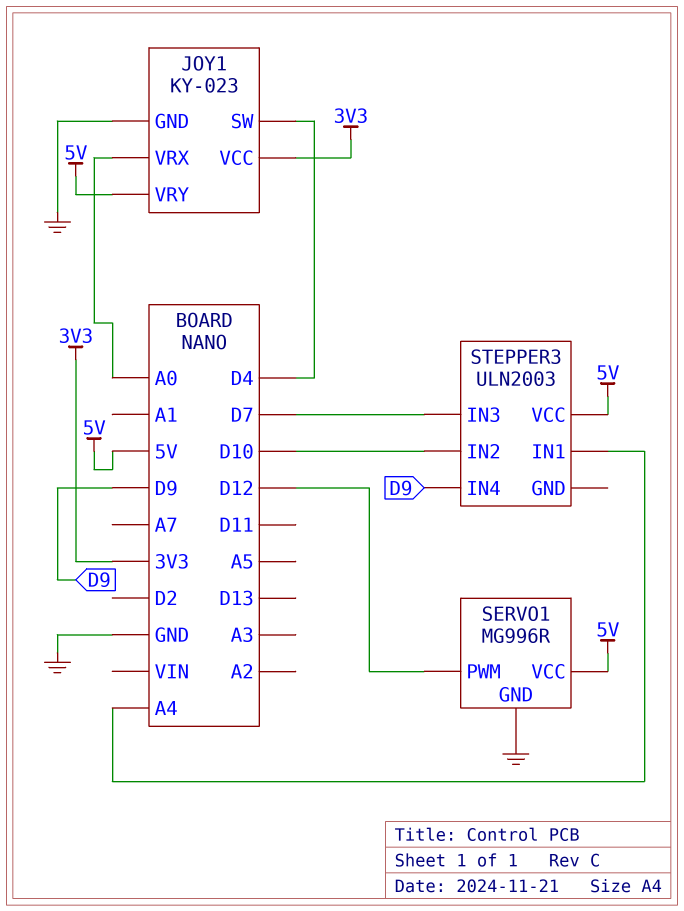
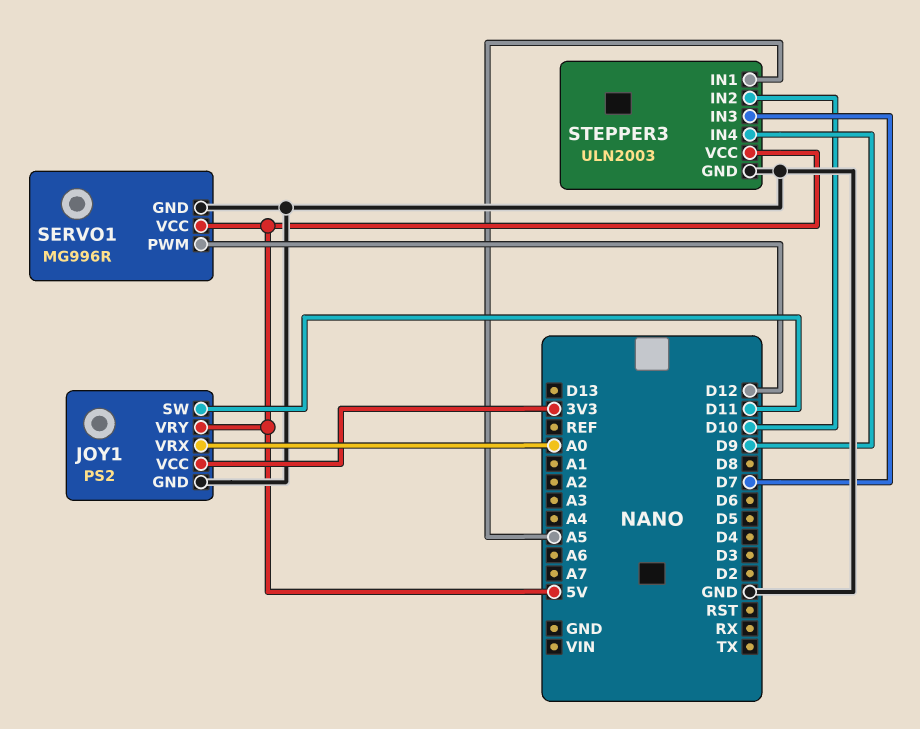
JOY1: KY-023 -> PS2
JOY1 pin SW: D4 -> D11
STEPPER3 pin GND: none -> GND
STEPPER3 pin IN1: A4 -> A5

